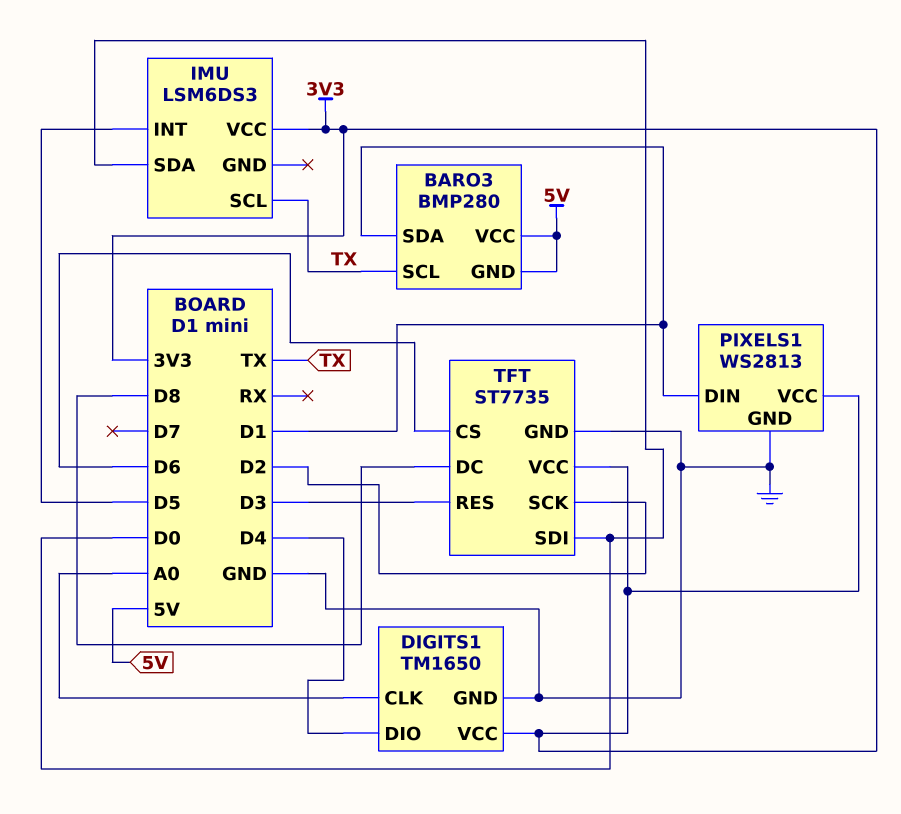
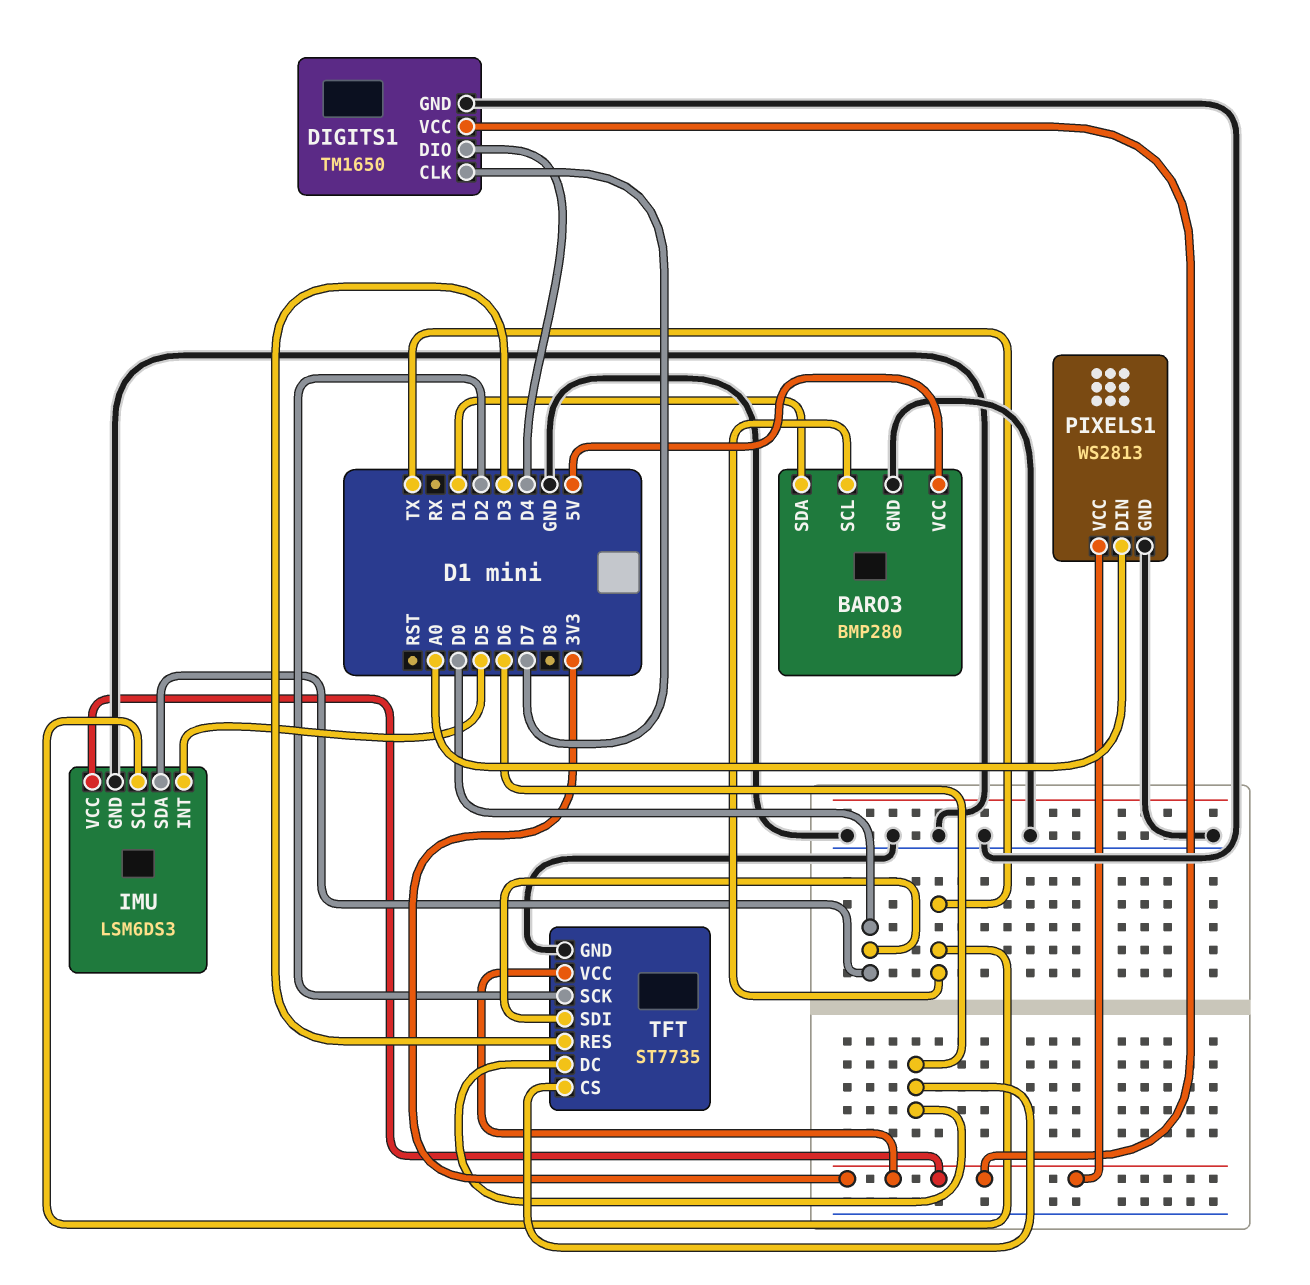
BARO3 pin GND: 5V -> GND
DIGITS1 pin CLK: A0 -> D7
IMU pin GND: none -> GND
PIXELS1 pin DIN: D1 -> A0
TFT pin DC: D8 -> D6

